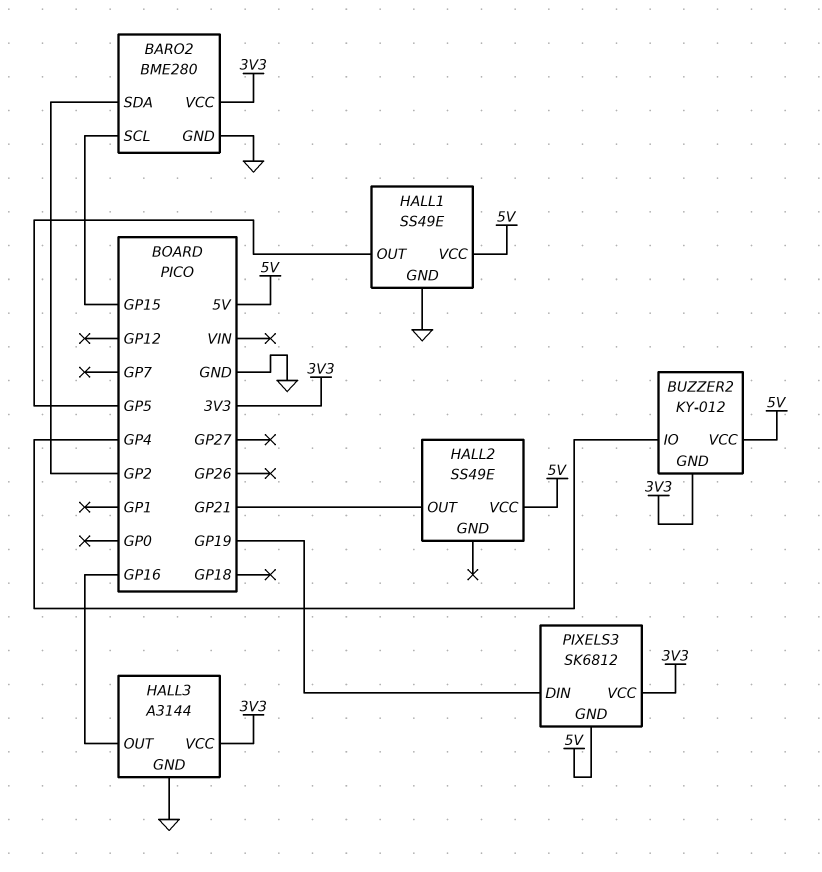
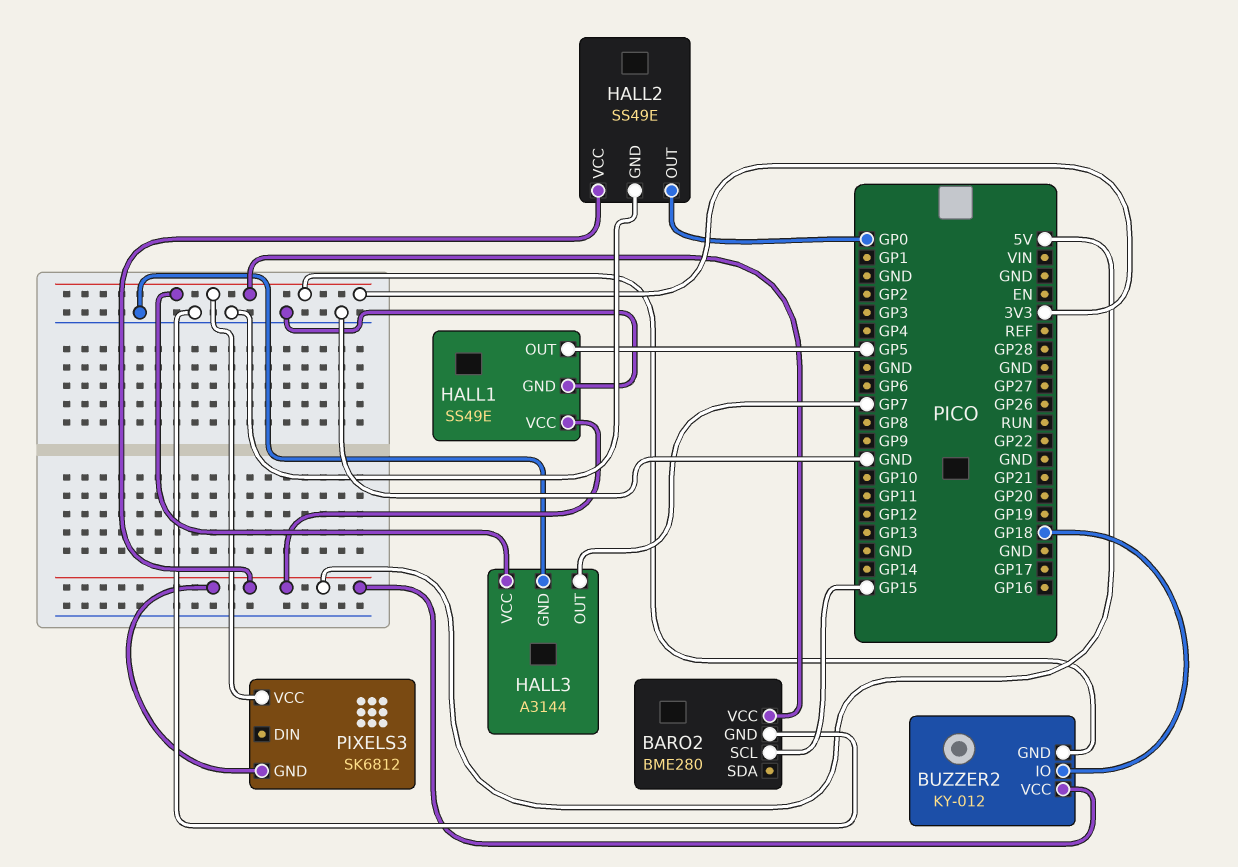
BARO2 pin SDA: GP2 -> none
BUZZER2 pin IO: GP4 -> GP18
HALL2 pin GND: none -> GND
HALL2 pin OUT: GP21 -> GP0
HALL3 pin OUT: GP16 -> GP7
PIXELS3 pin DIN: GP19 -> none

